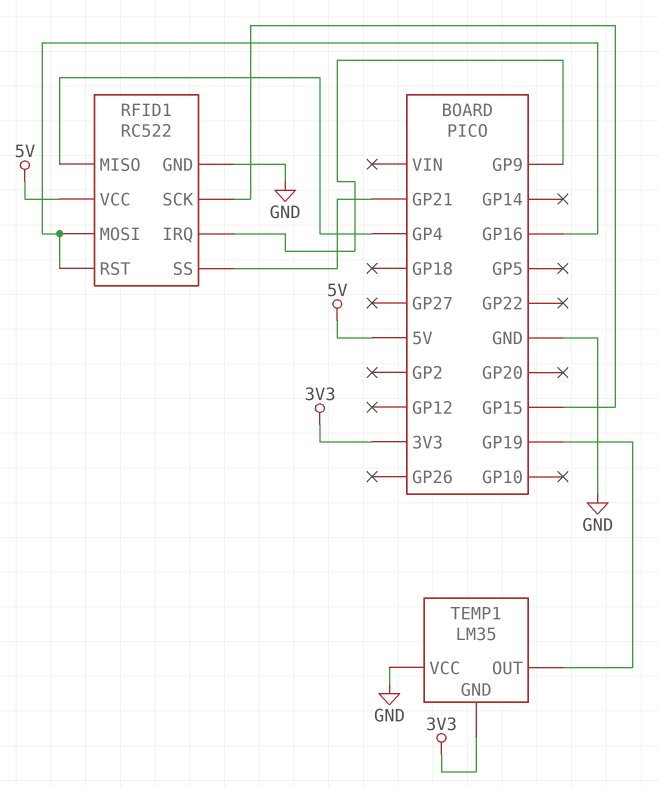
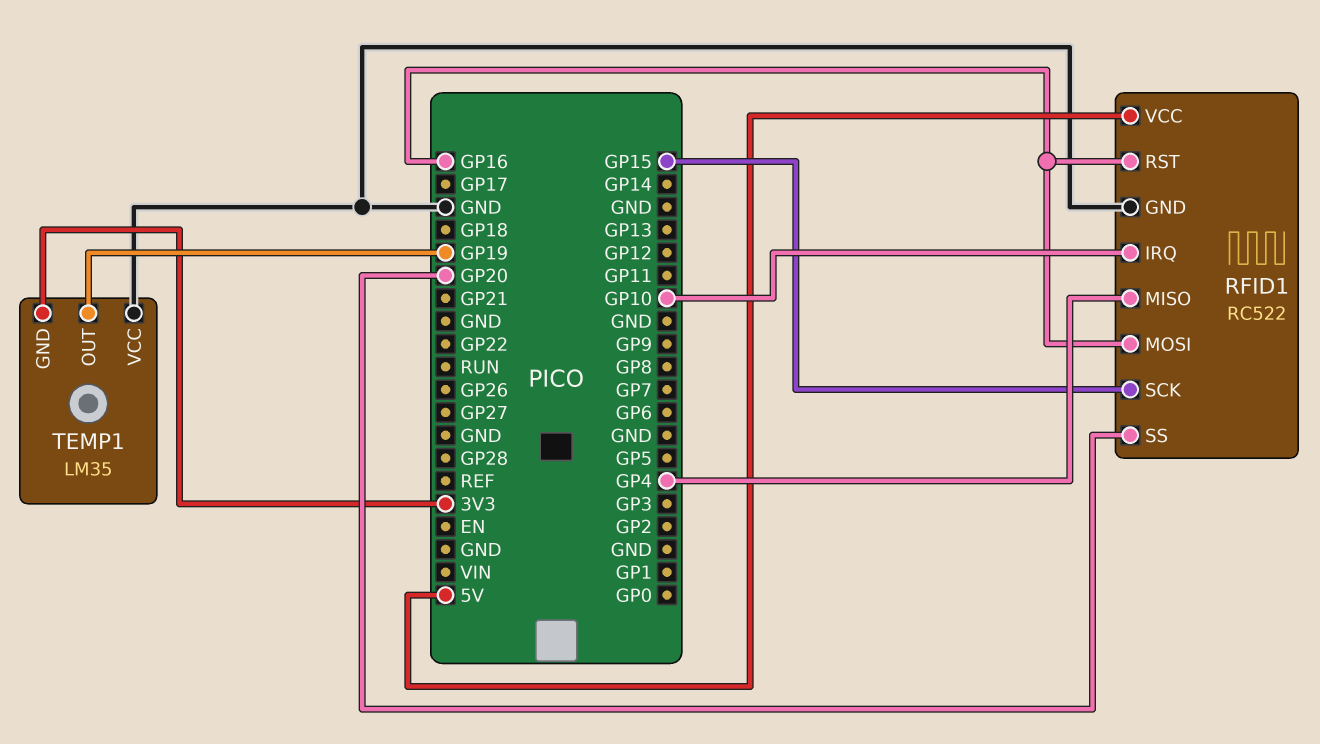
RFID1 pin IRQ: GP9 -> GP10
RFID1 pin SS: GP21 -> GP20

